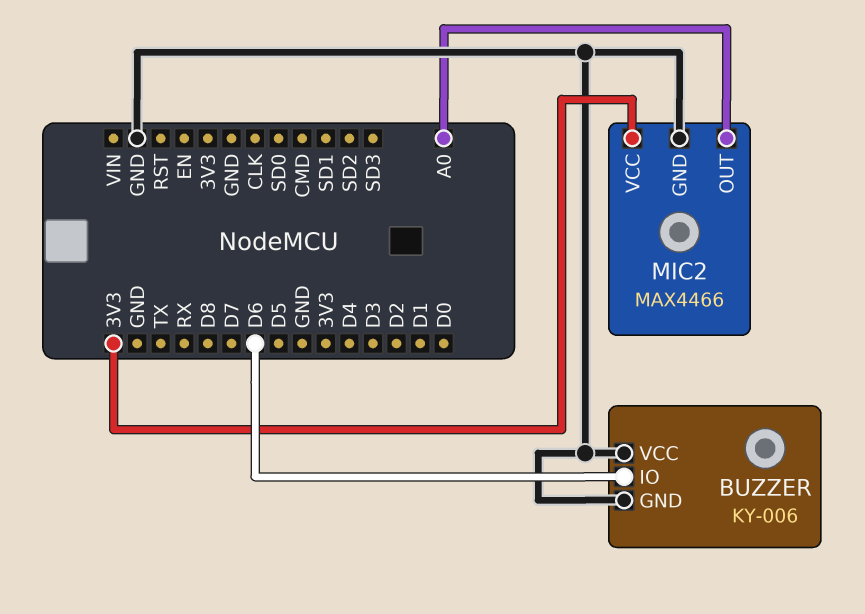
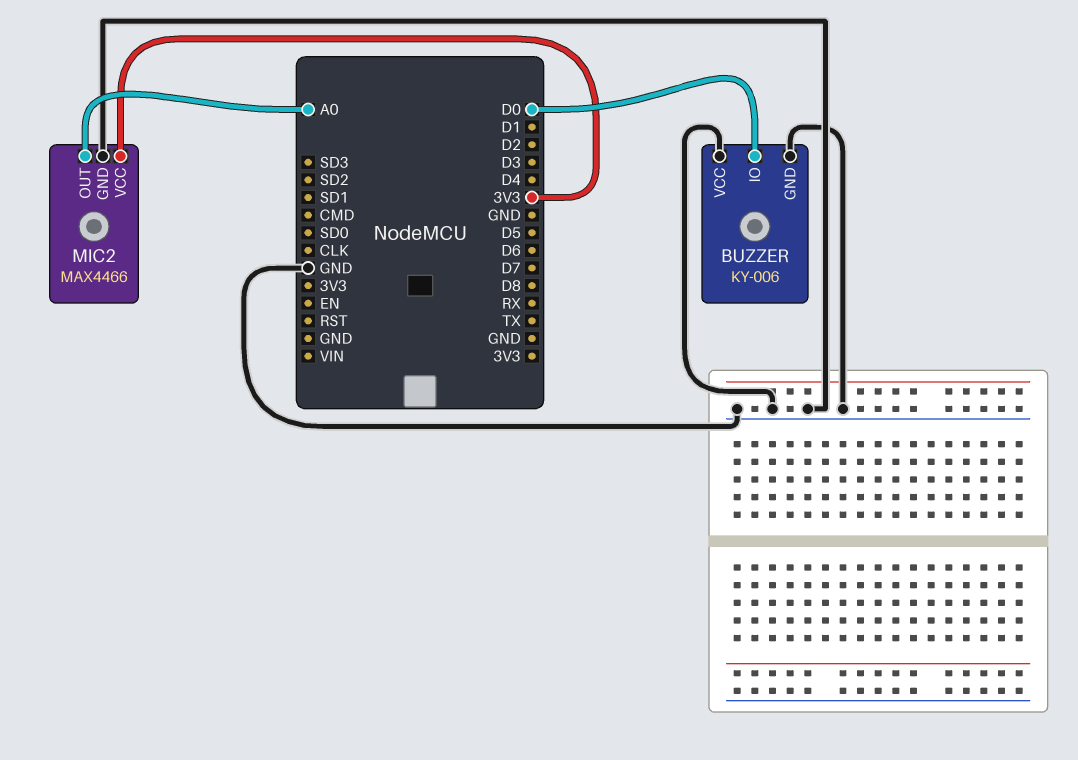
BUZZER pin IO: D6 -> D0

